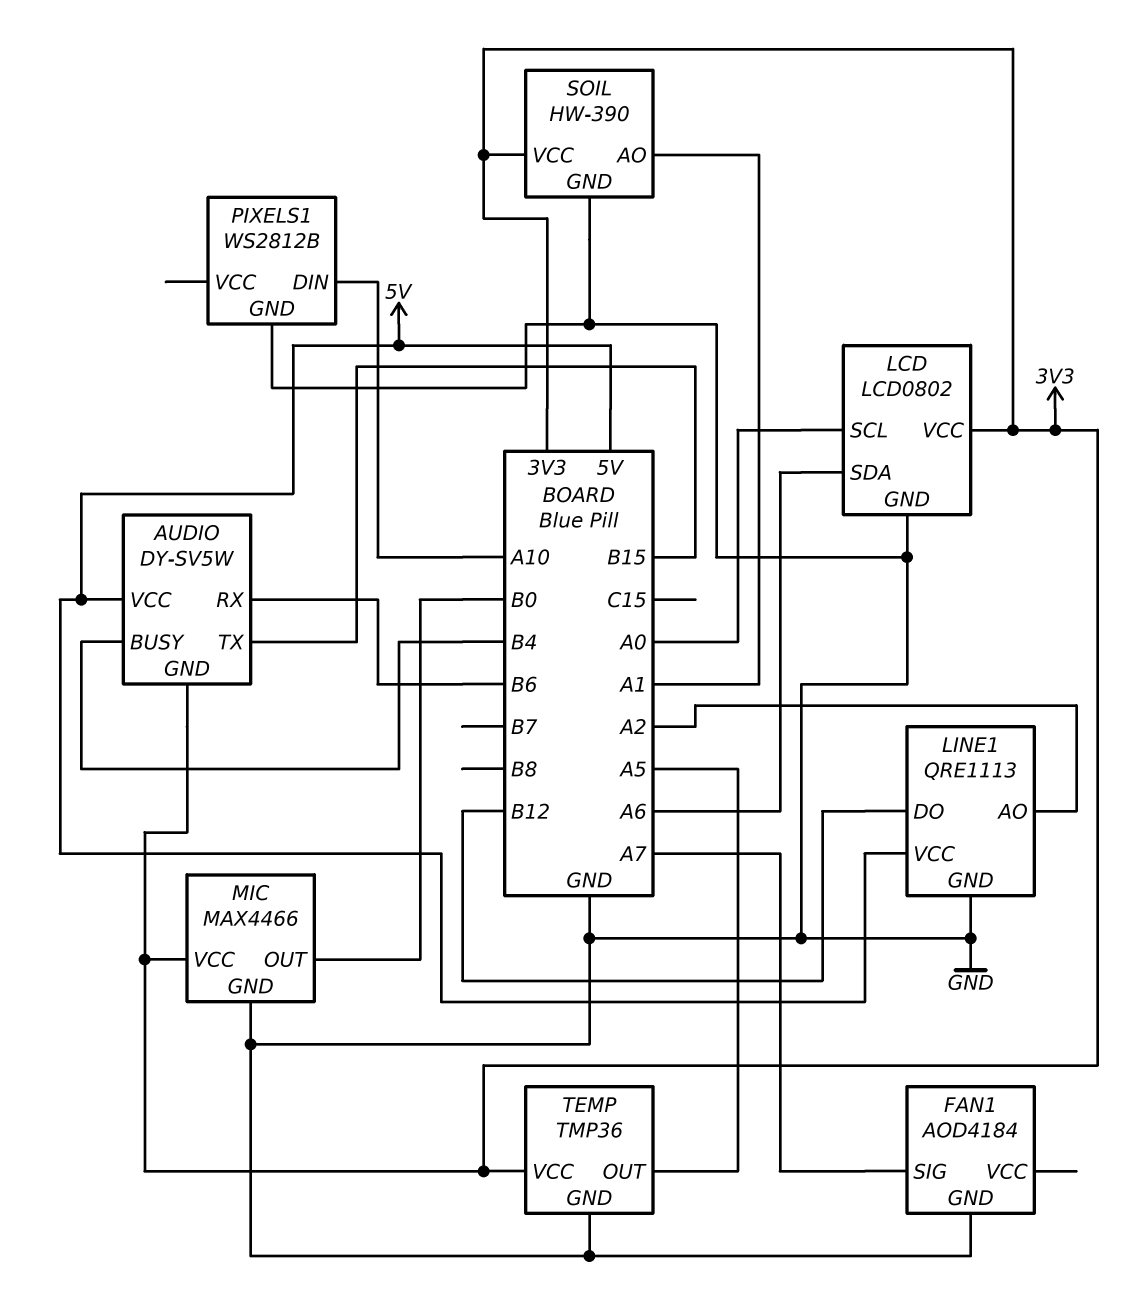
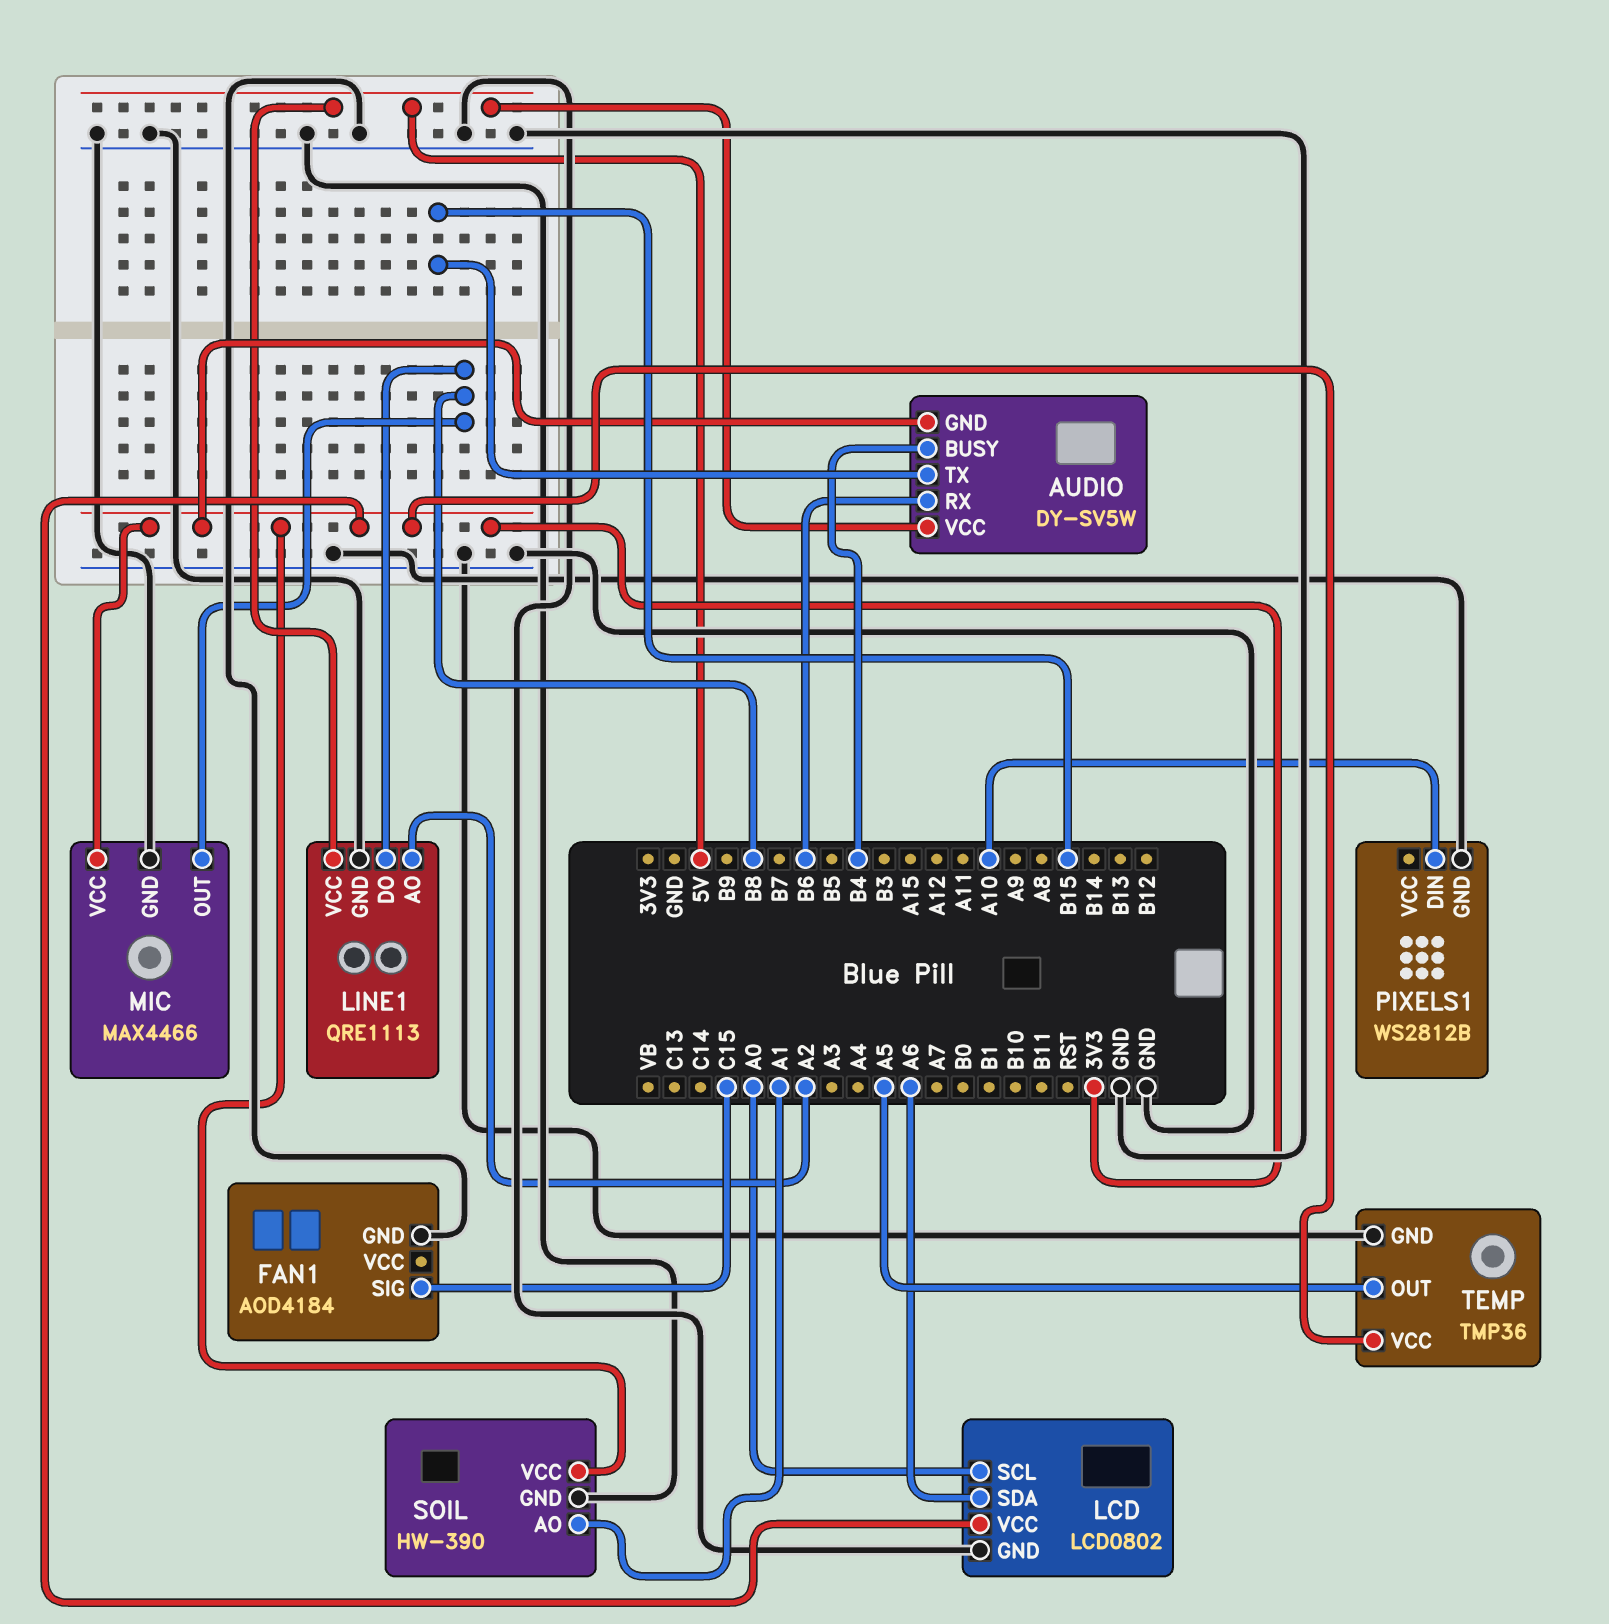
FAN1 pin SIG: A7 -> C15
LINE1 pin DO: B12 -> B8
MIC pin OUT: B0 -> B8

